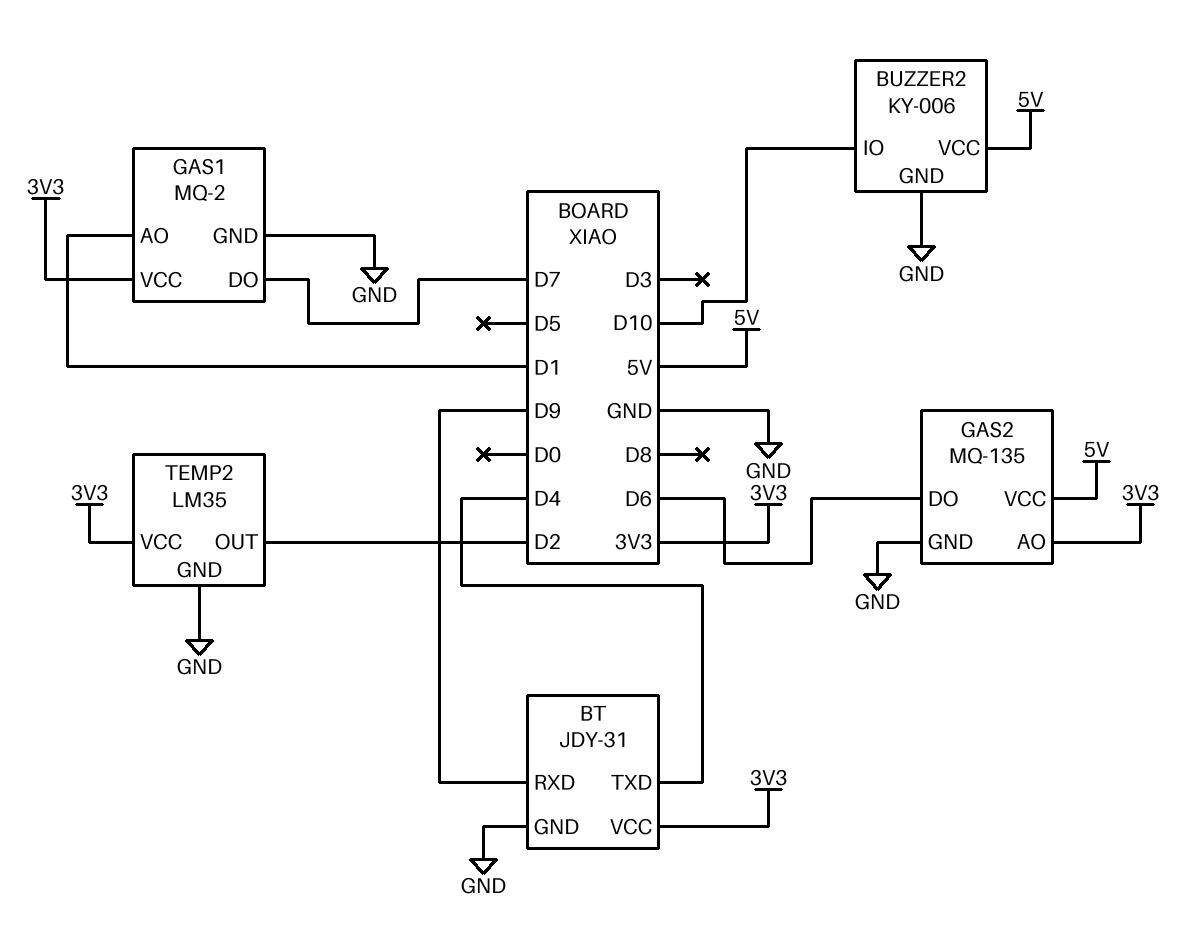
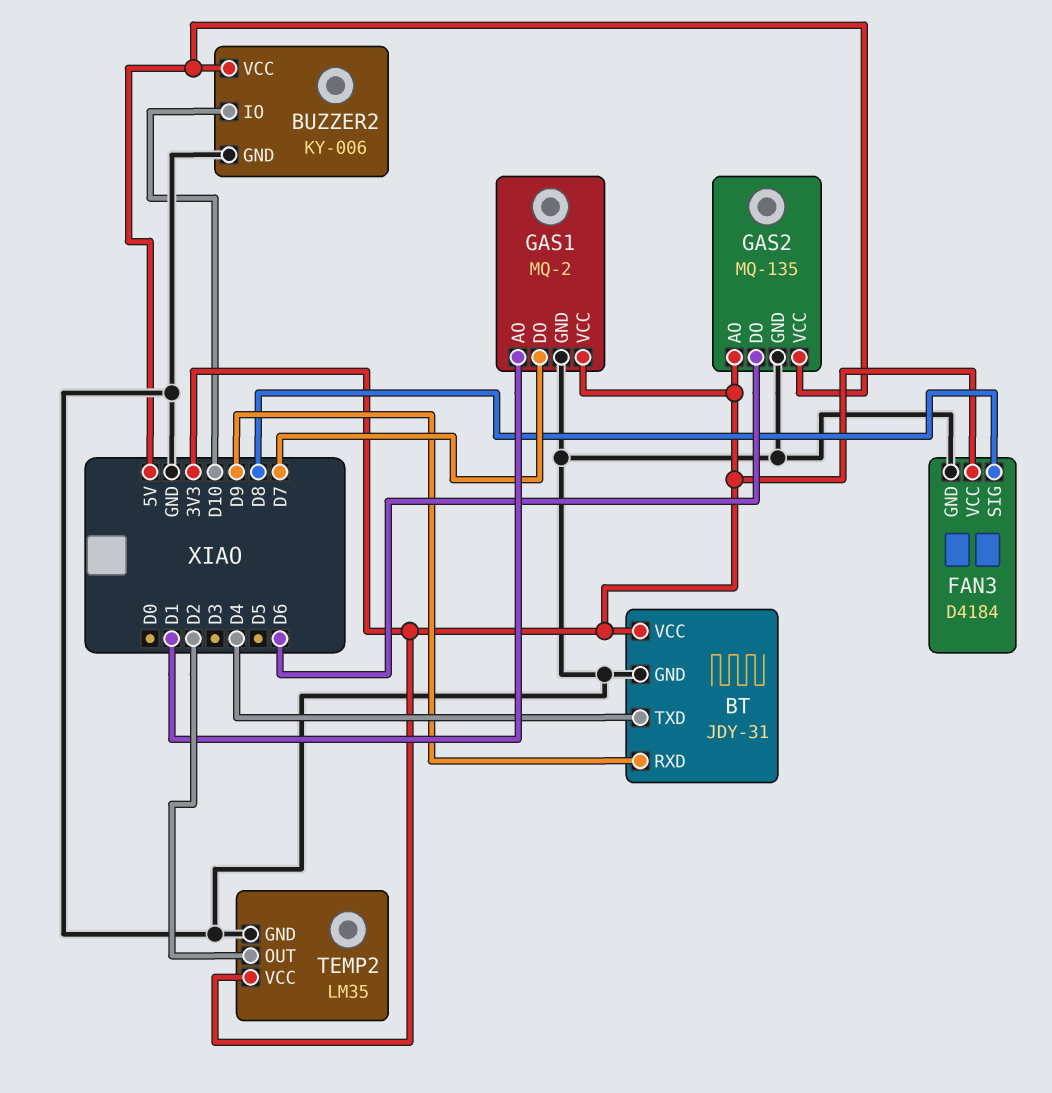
FAN3: none -> D4184
FAN3 pin GND: none -> GND
FAN3 pin SIG: none -> D8
FAN3 pin VCC: none -> 3V3

